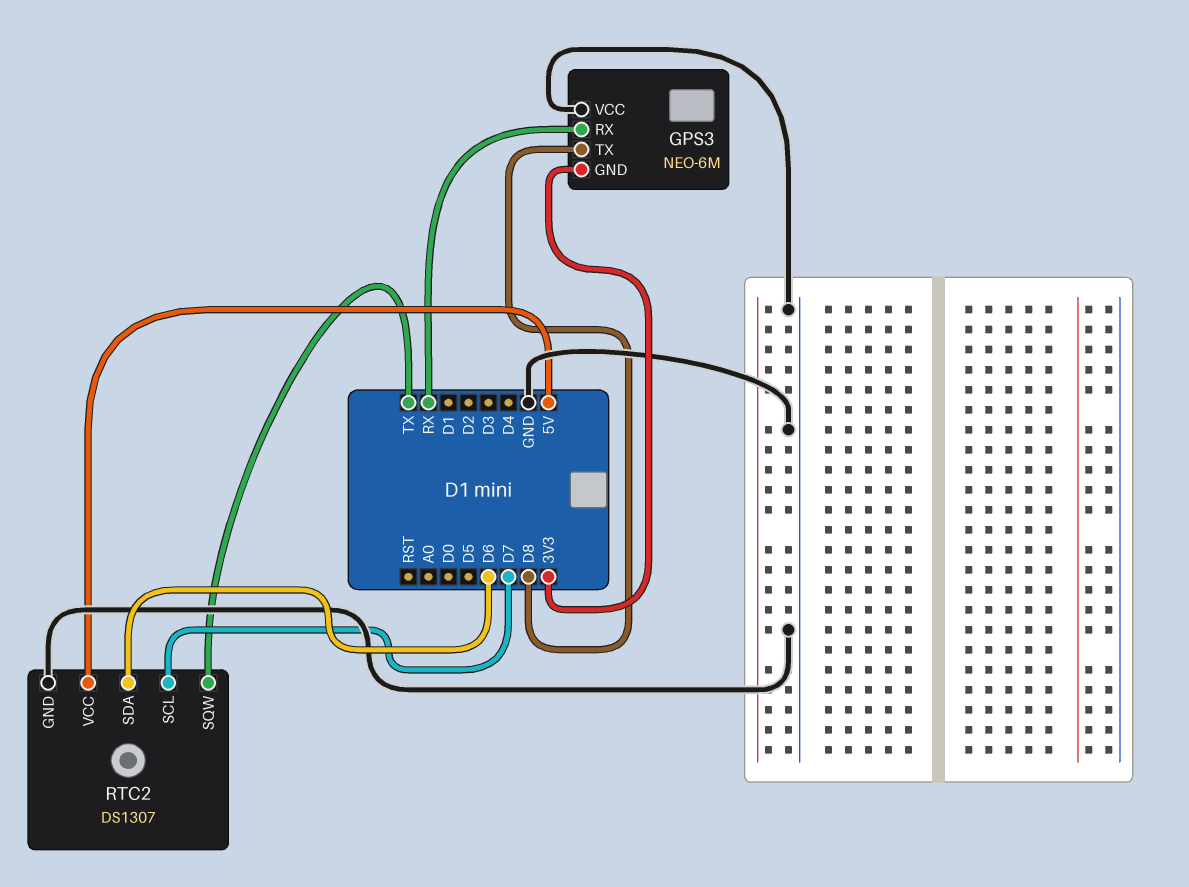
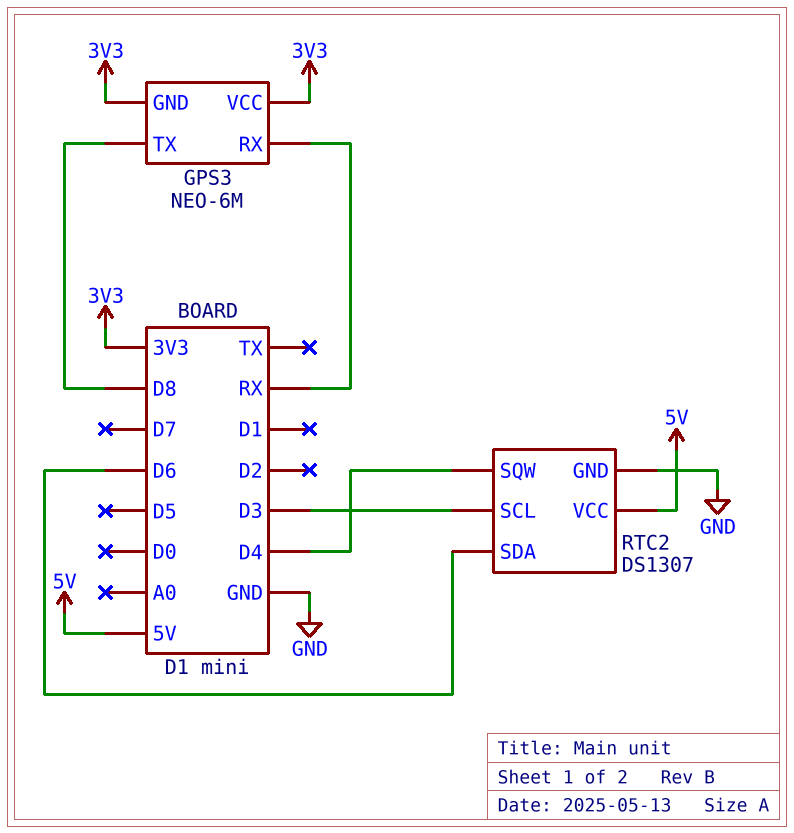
GPS3 pin VCC: GND -> 3V3
RTC2 pin SCL: D7 -> D3
RTC2 pin SQW: TX -> D4

